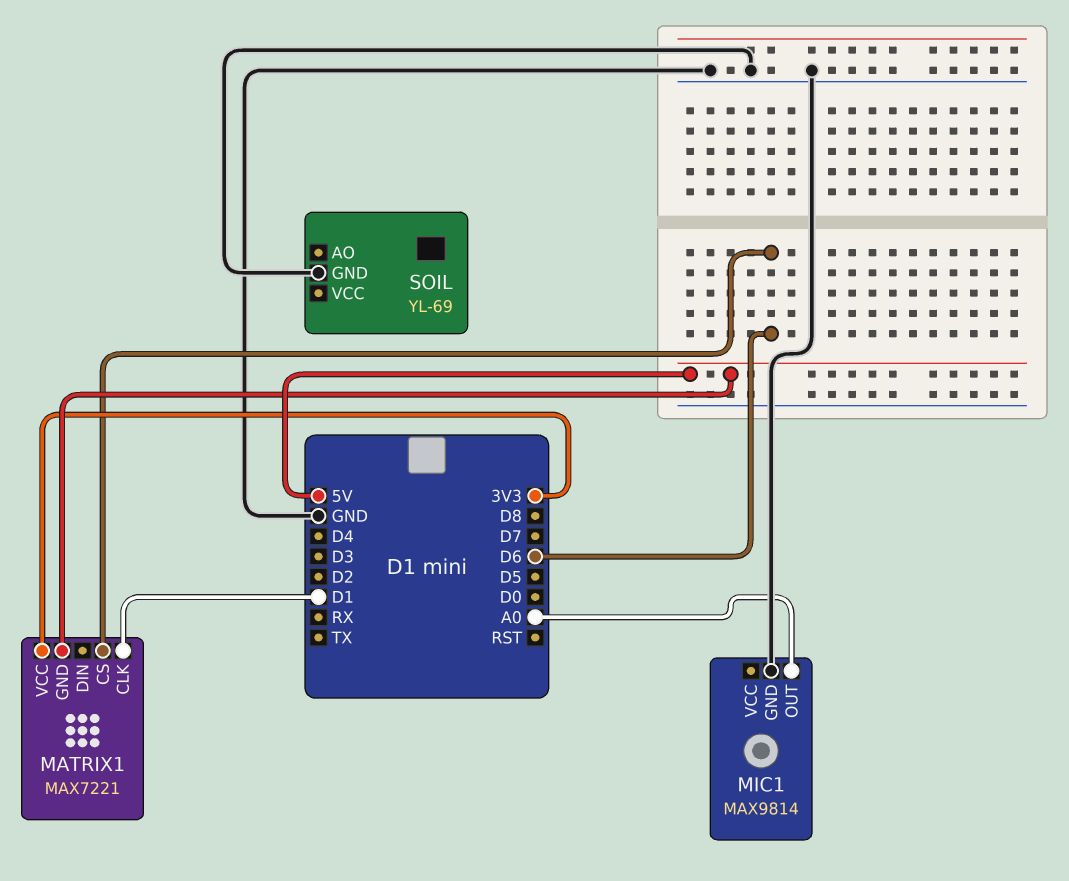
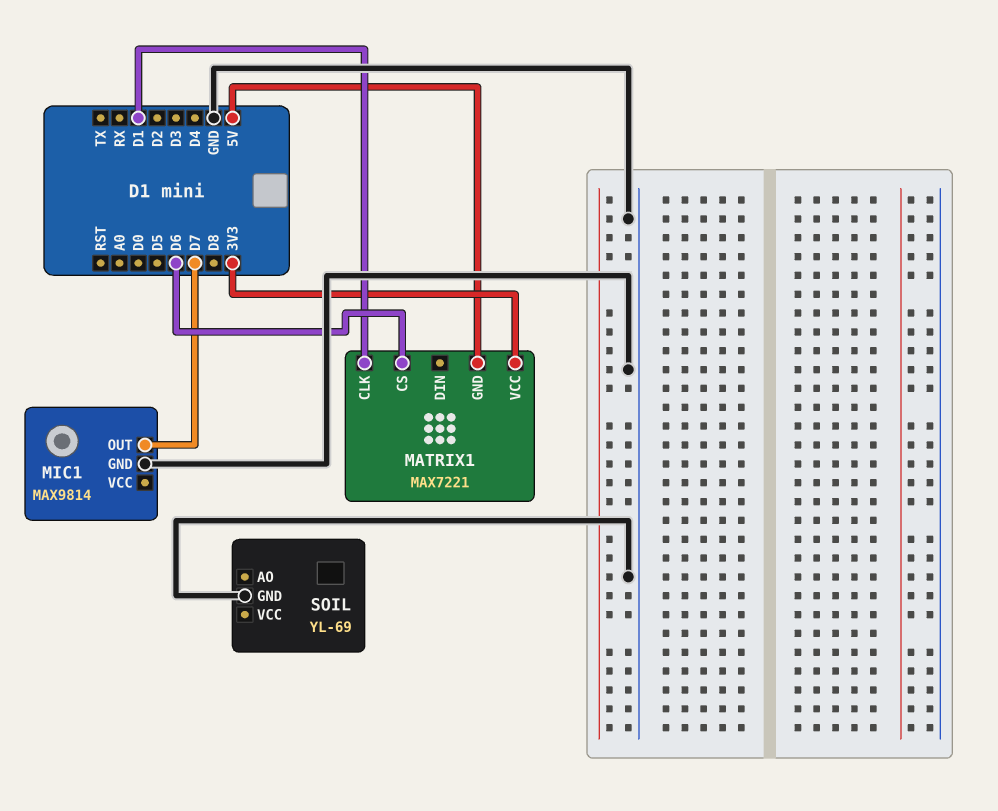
MIC1 pin OUT: A0 -> D7

